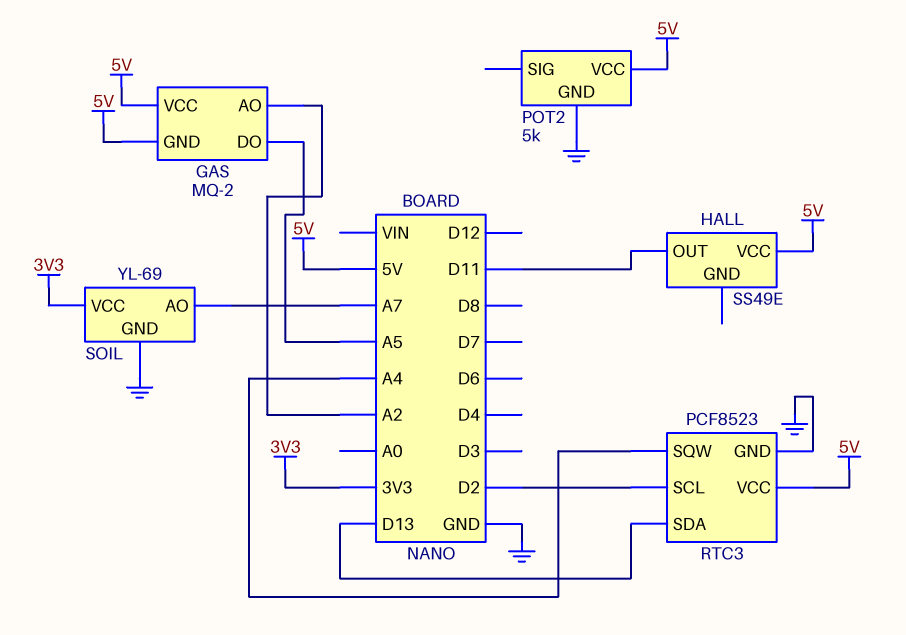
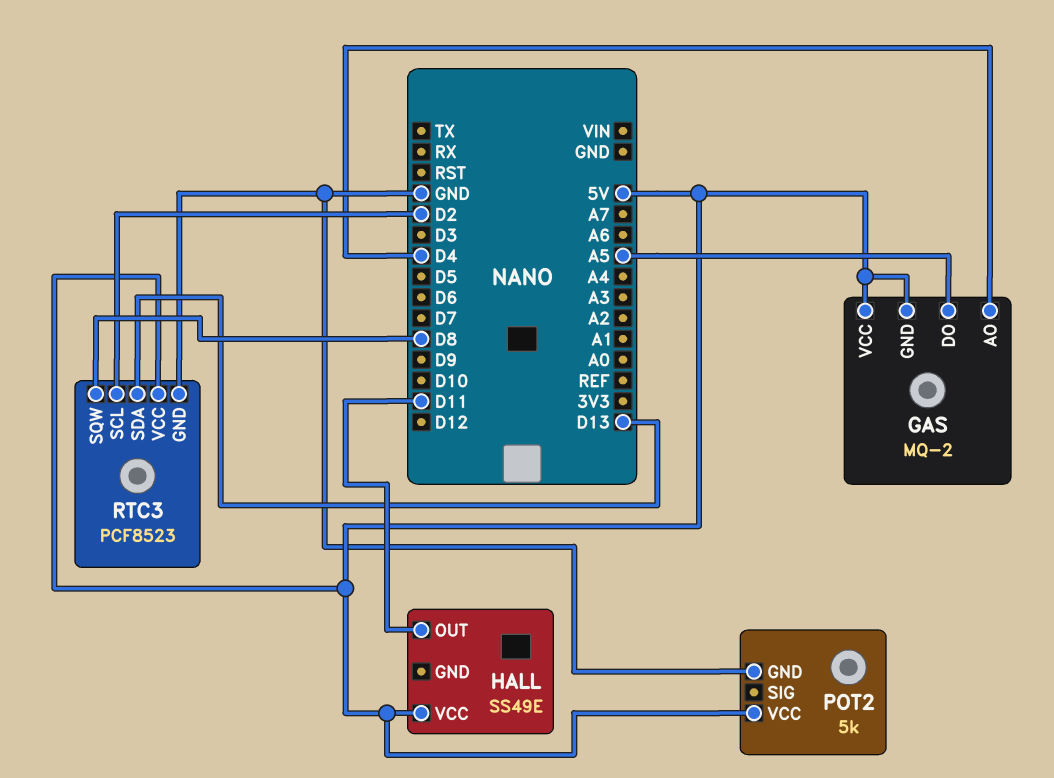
GAS pin AO: A2 -> D4
RTC3 pin SQW: A4 -> D8
SOIL: YL-69 -> none
SOIL pin AO: A7 -> none
SOIL pin GND: GND -> none
SOIL pin VCC: 3V3 -> none

